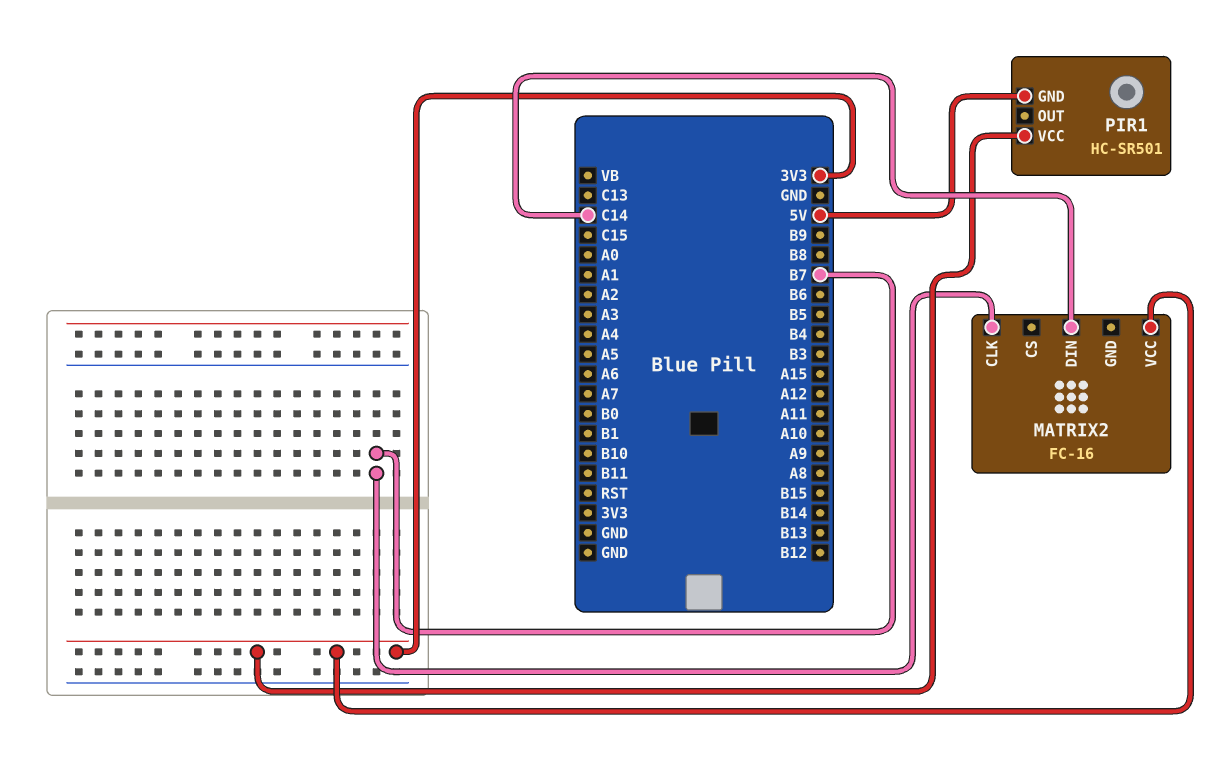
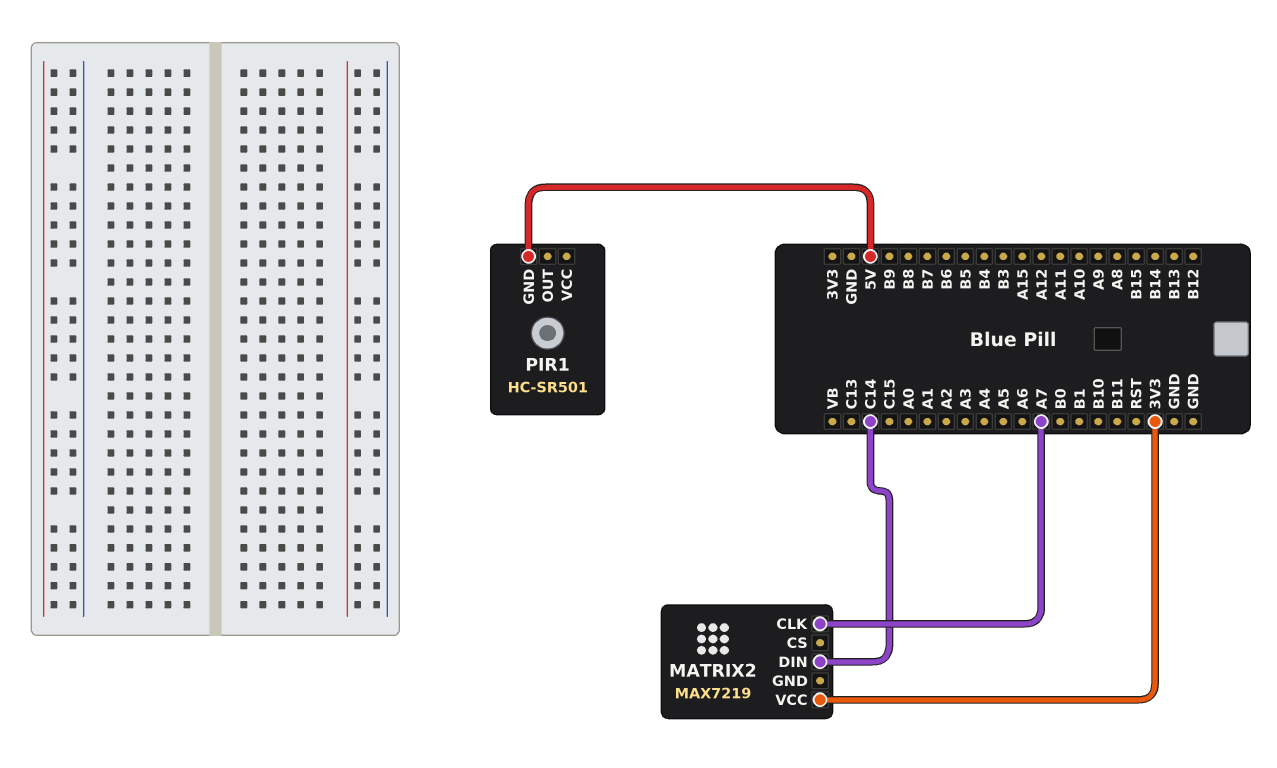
MATRIX2: FC-16 -> MAX7219
MATRIX2 pin CLK: B7 -> A7
PIR1 pin VCC: 3V3 -> none

